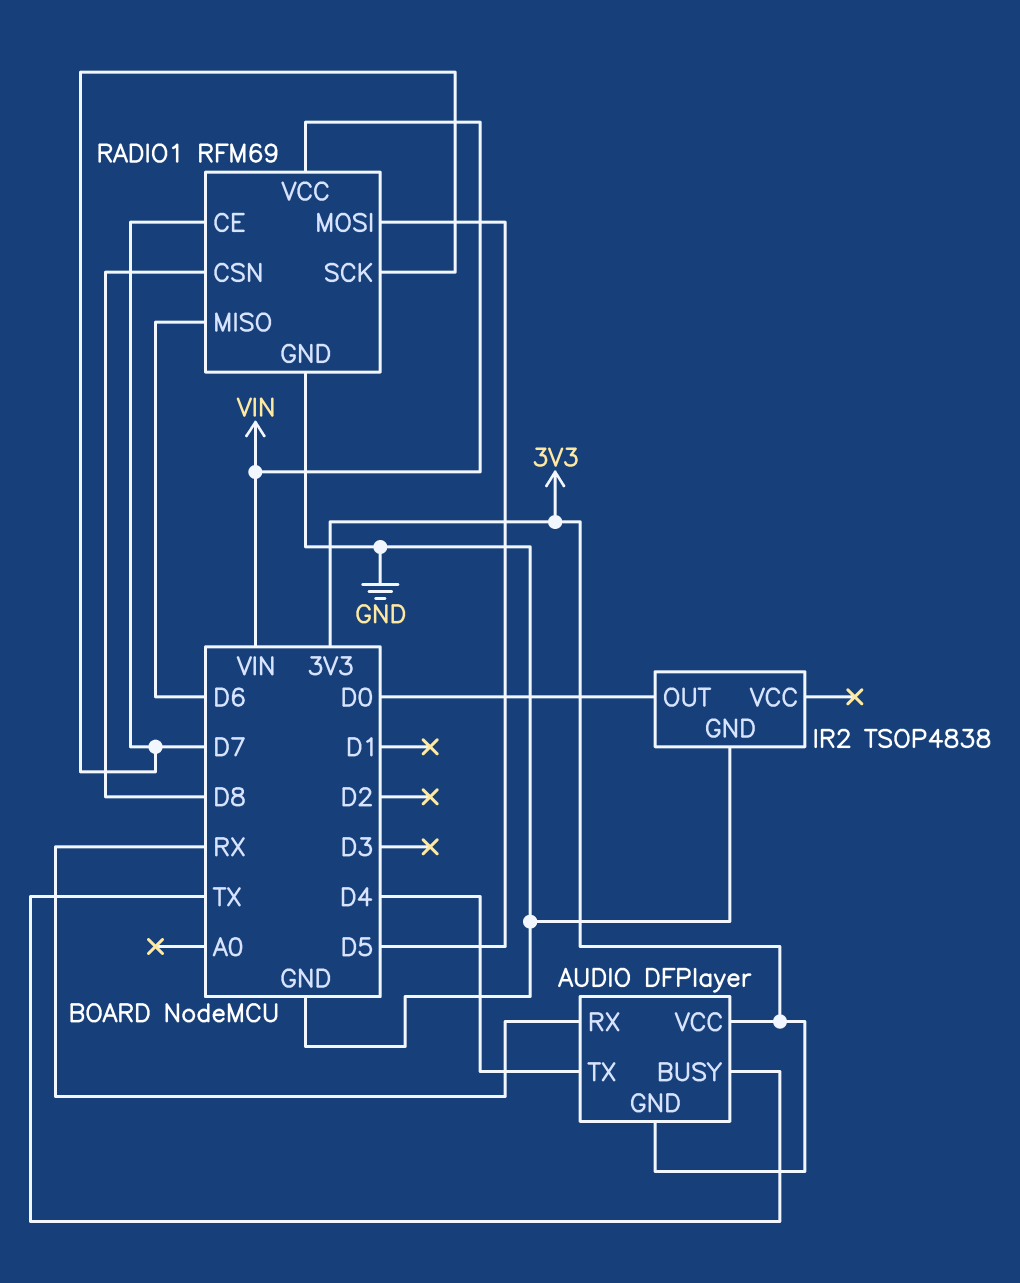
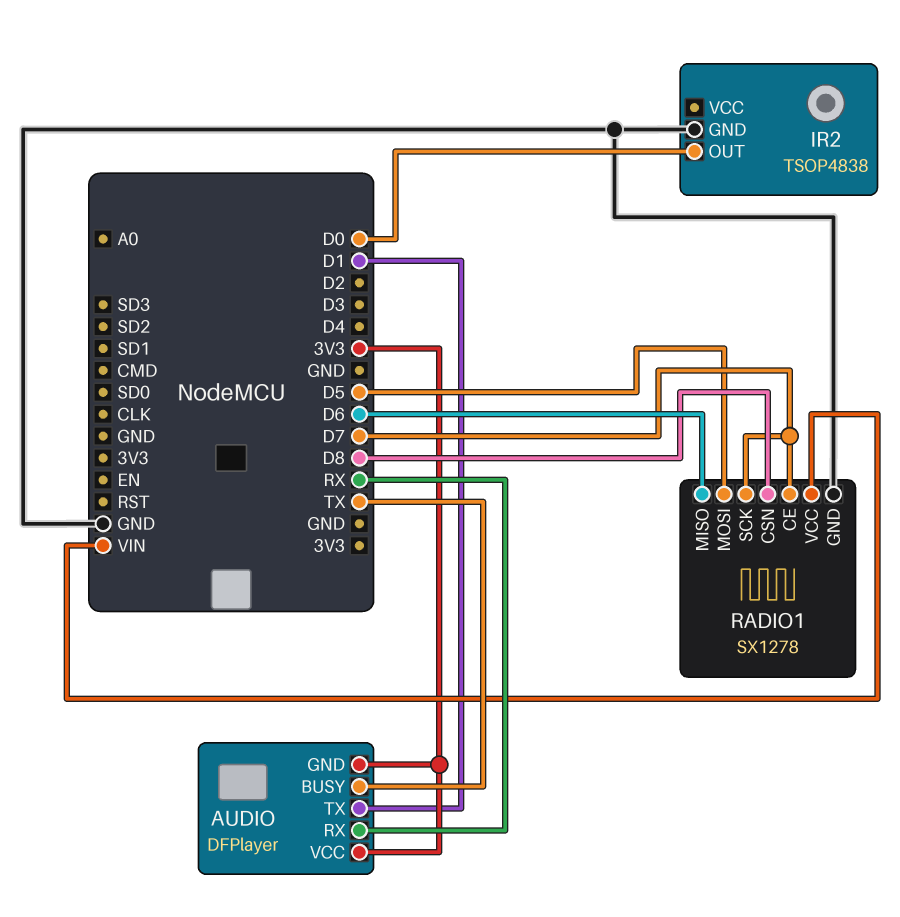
AUDIO pin TX: D4 -> D1
RADIO1: RFM69 -> SX1278

